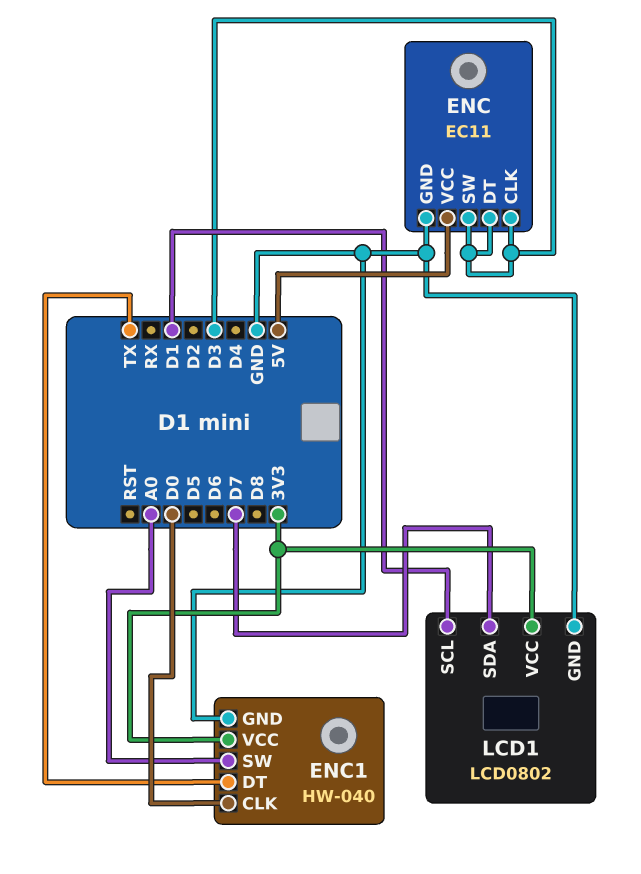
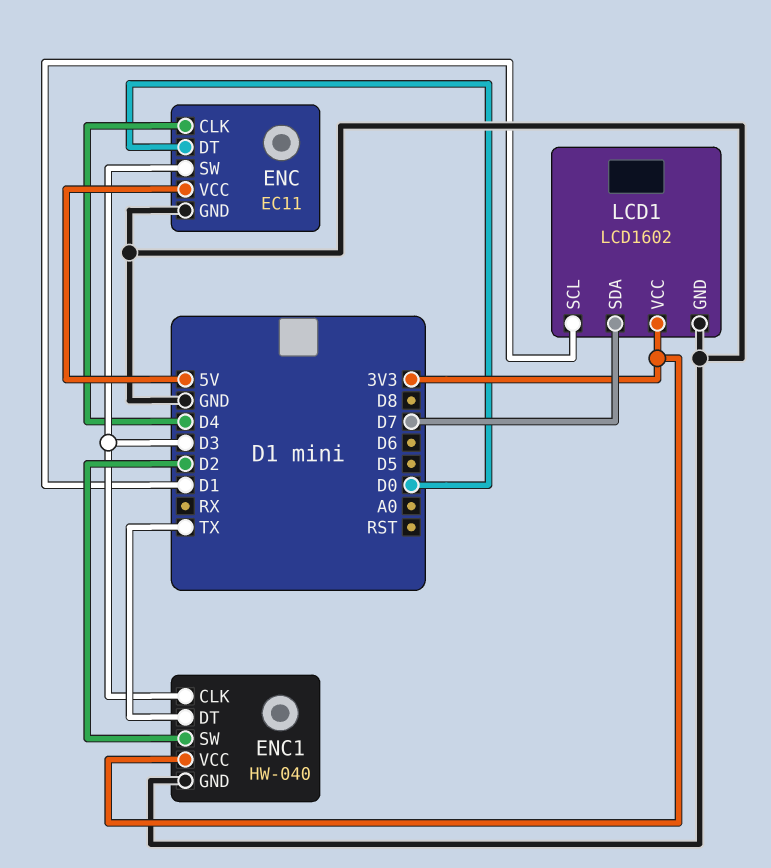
ENC pin CLK: D3 -> D4
ENC pin DT: D3 -> D0
ENC1 pin CLK: D0 -> D3
ENC1 pin SW: A0 -> D2
LCD1: LCD0802 -> LCD1602

